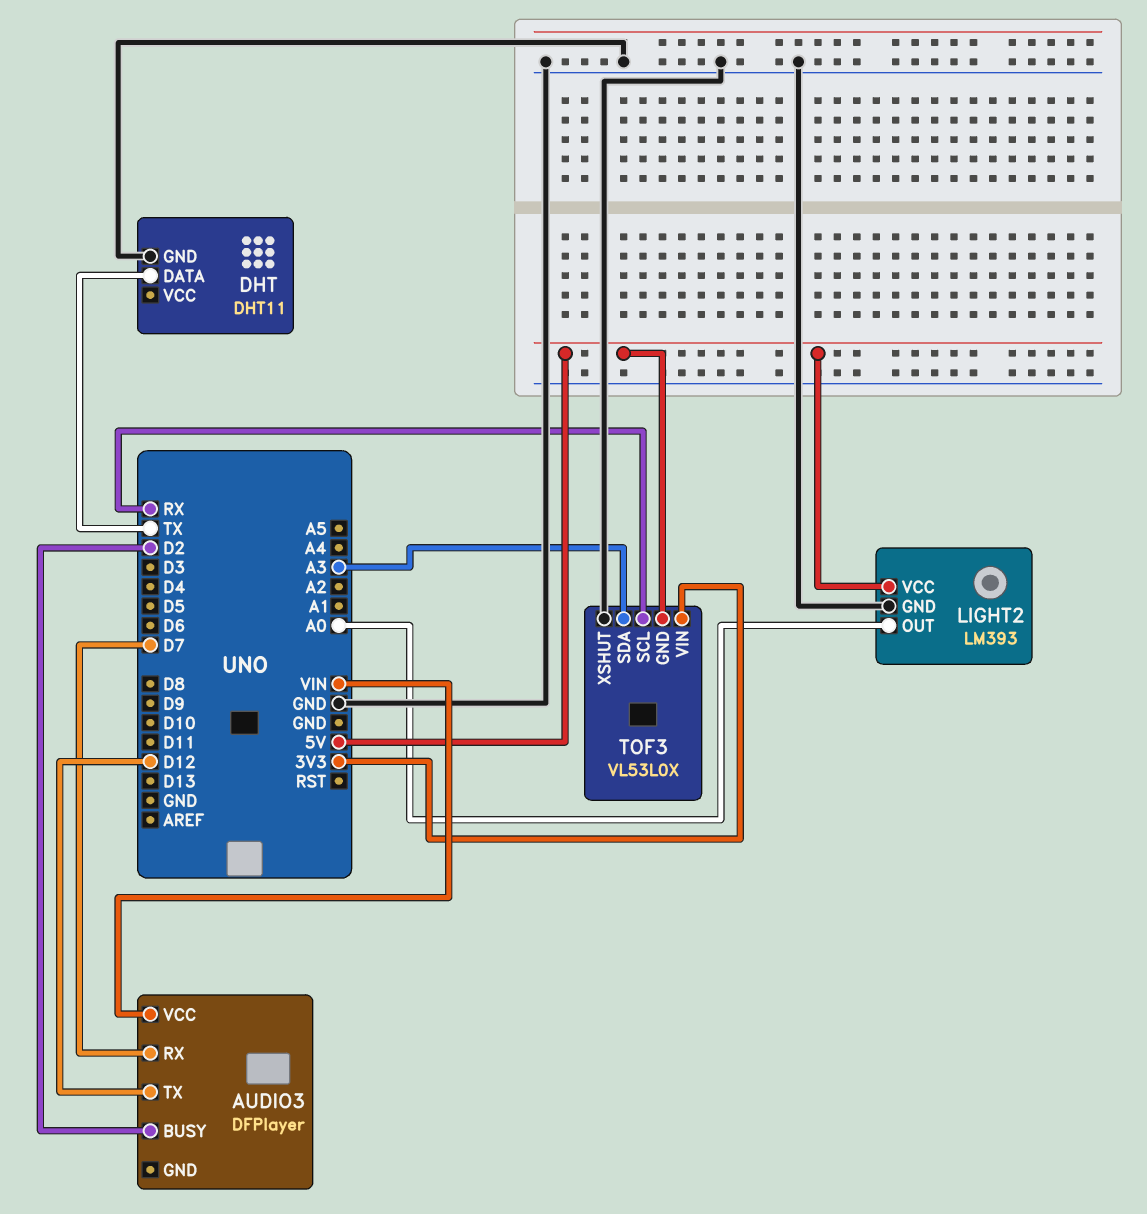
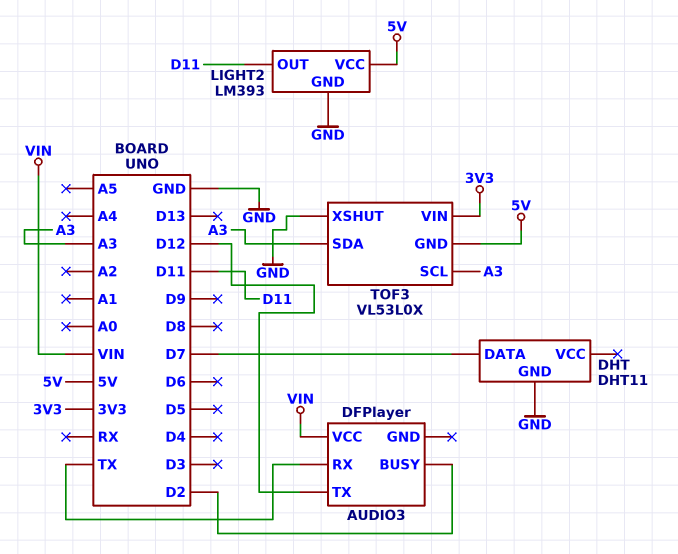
AUDIO3 pin RX: D7 -> TX
DHT pin DATA: TX -> D7
LIGHT2 pin OUT: A0 -> D11
TOF3 pin SCL: RX -> A3

